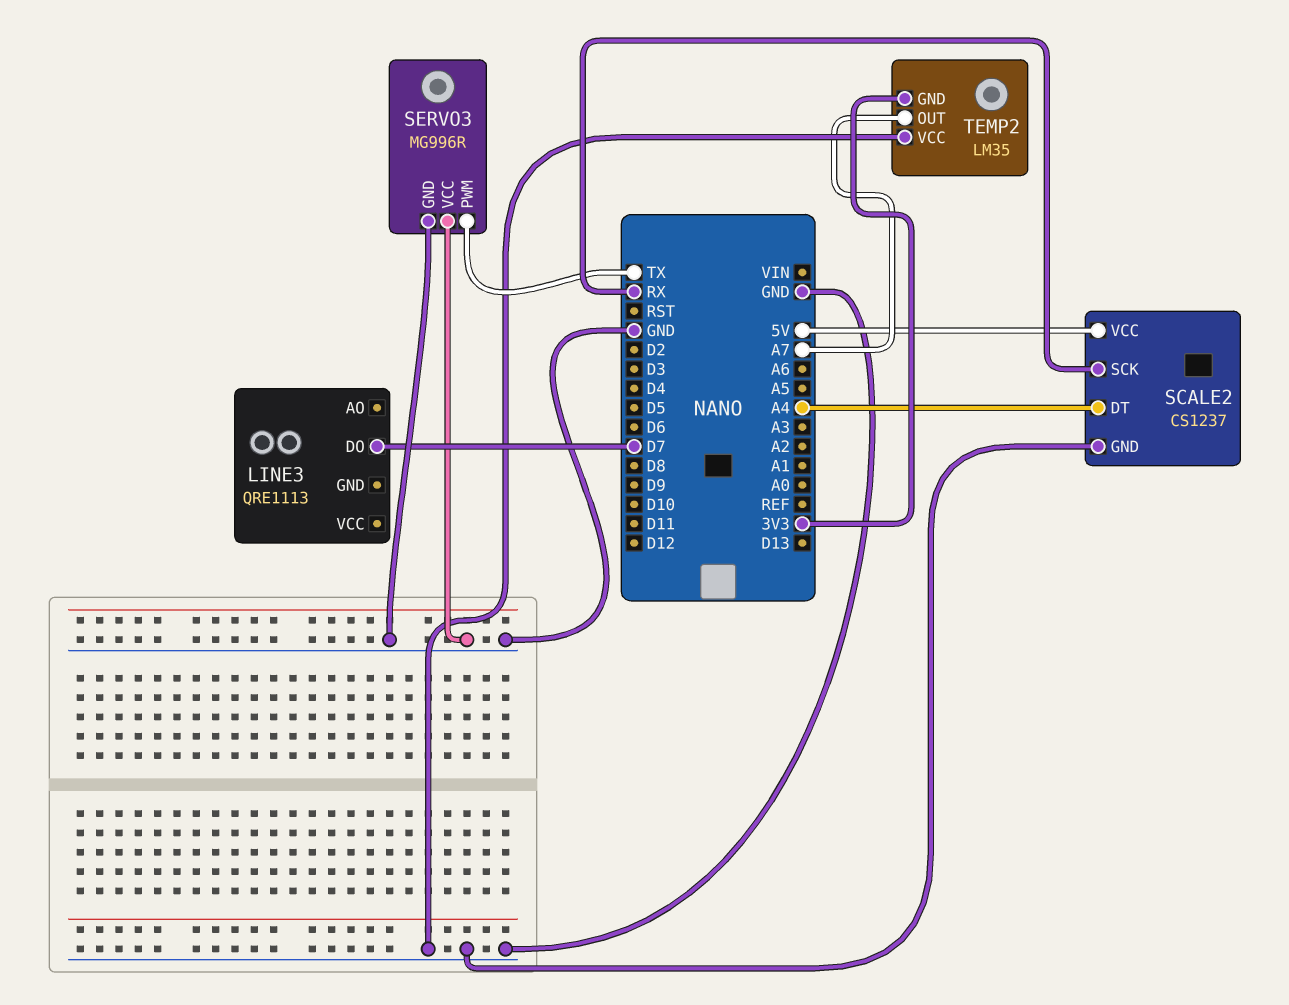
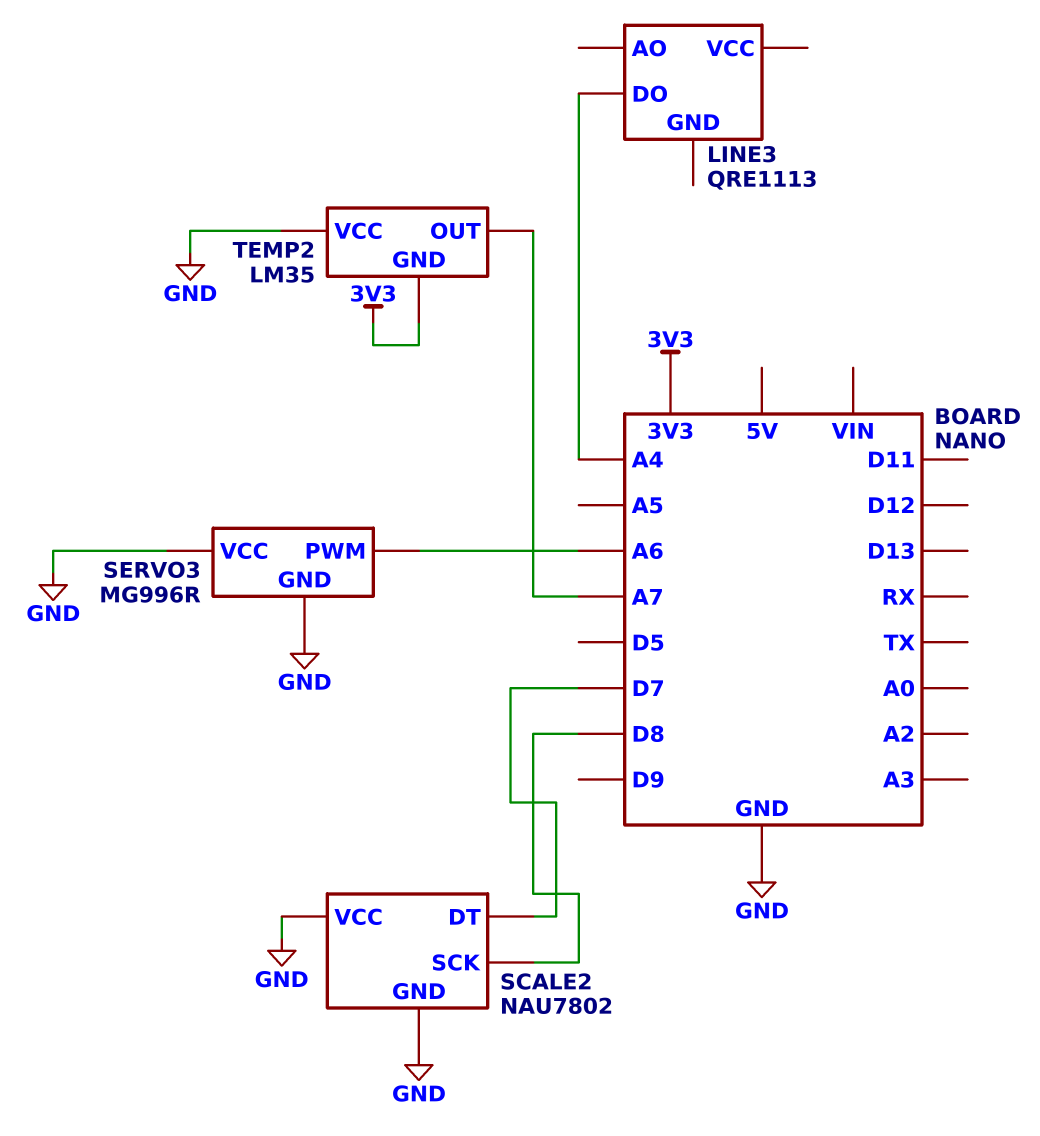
LINE3 pin DO: D7 -> A4
SCALE2: CS1237 -> NAU7802
SCALE2 pin DT: A4 -> D7
SCALE2 pin SCK: RX -> D8
SCALE2 pin VCC: 5V -> GND
SERVO3 pin PWM: TX -> A6

